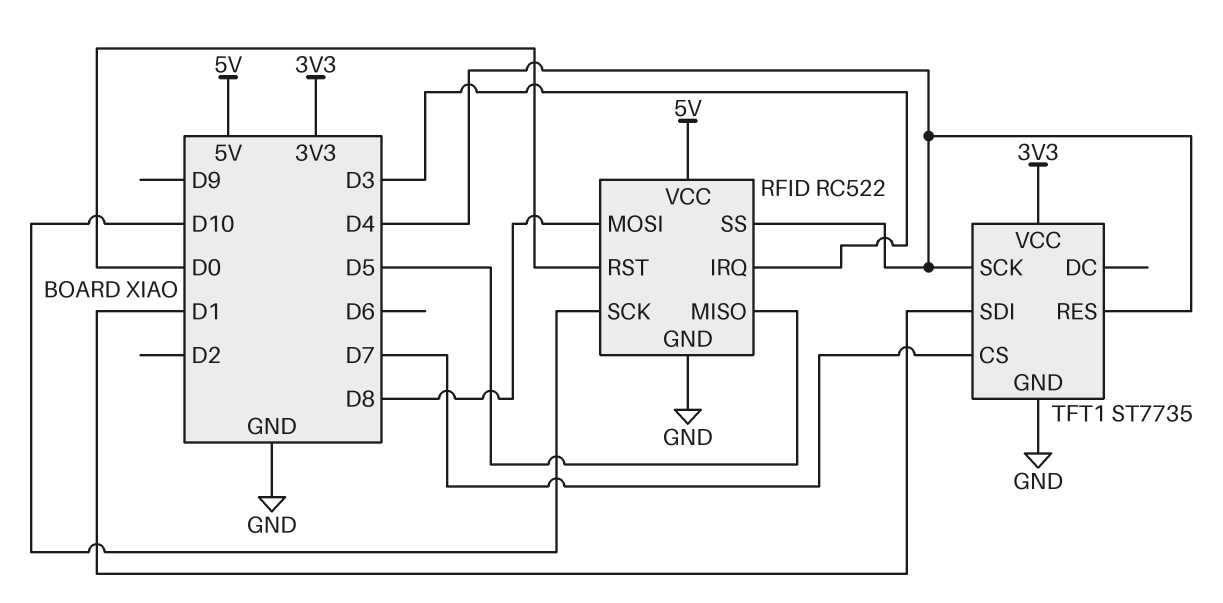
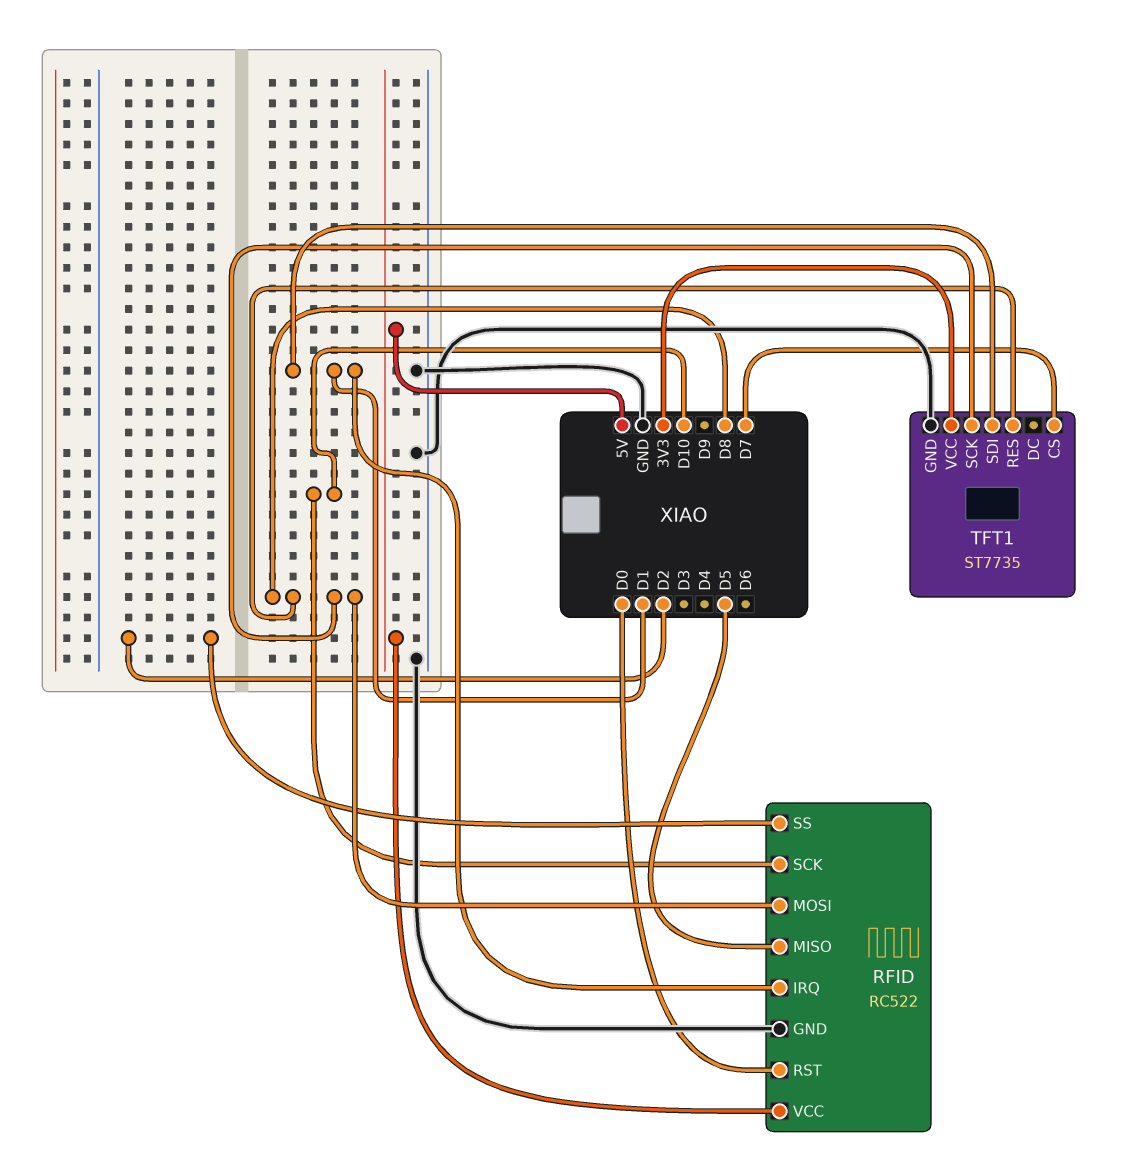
RFID pin IRQ: D3 -> D1
RFID pin SS: D4 -> D2
TFT1 pin RES: D4 -> D8
TFT1 pin SCK: D4 -> D8

